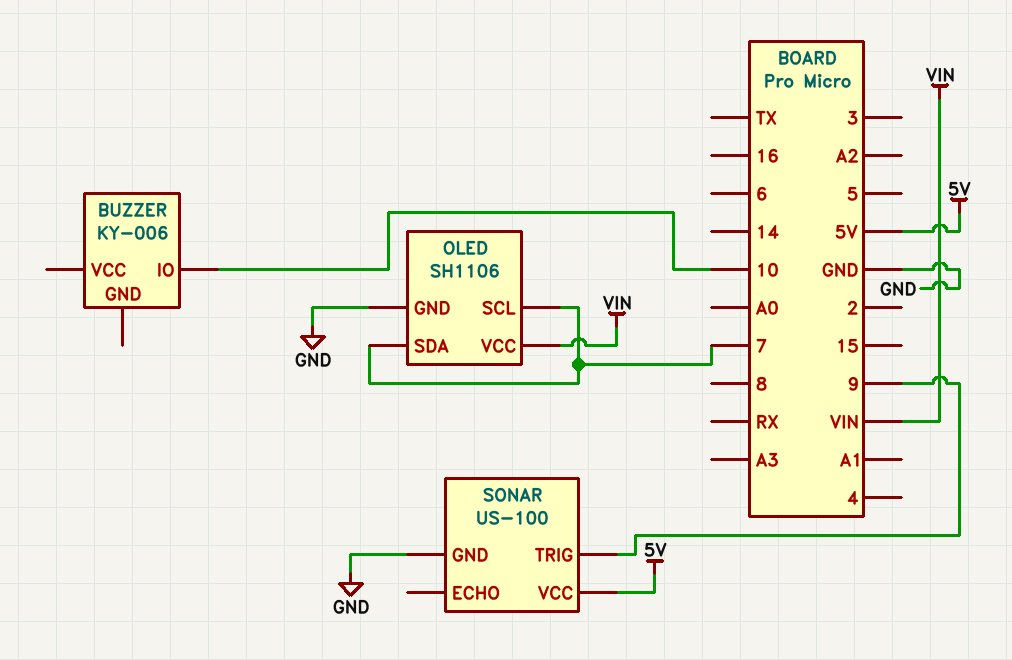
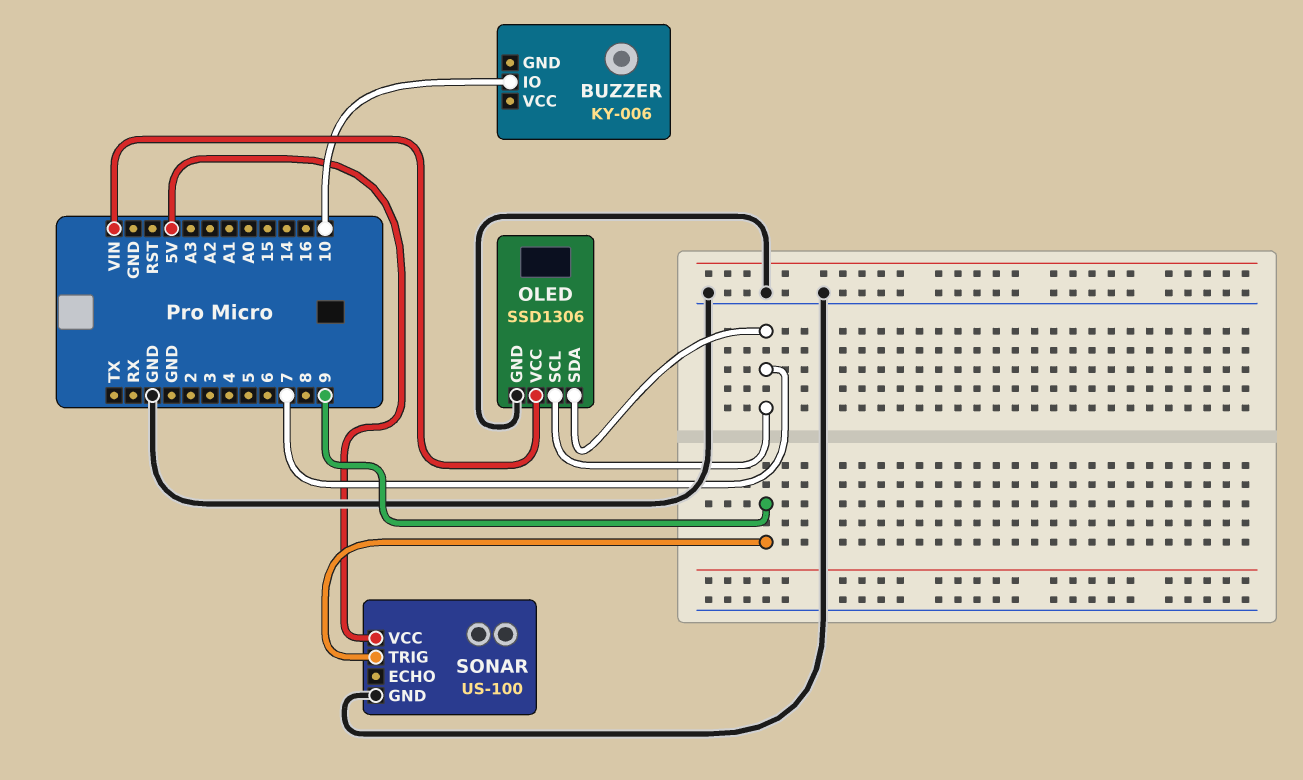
OLED: SH1106 -> SSD1306

